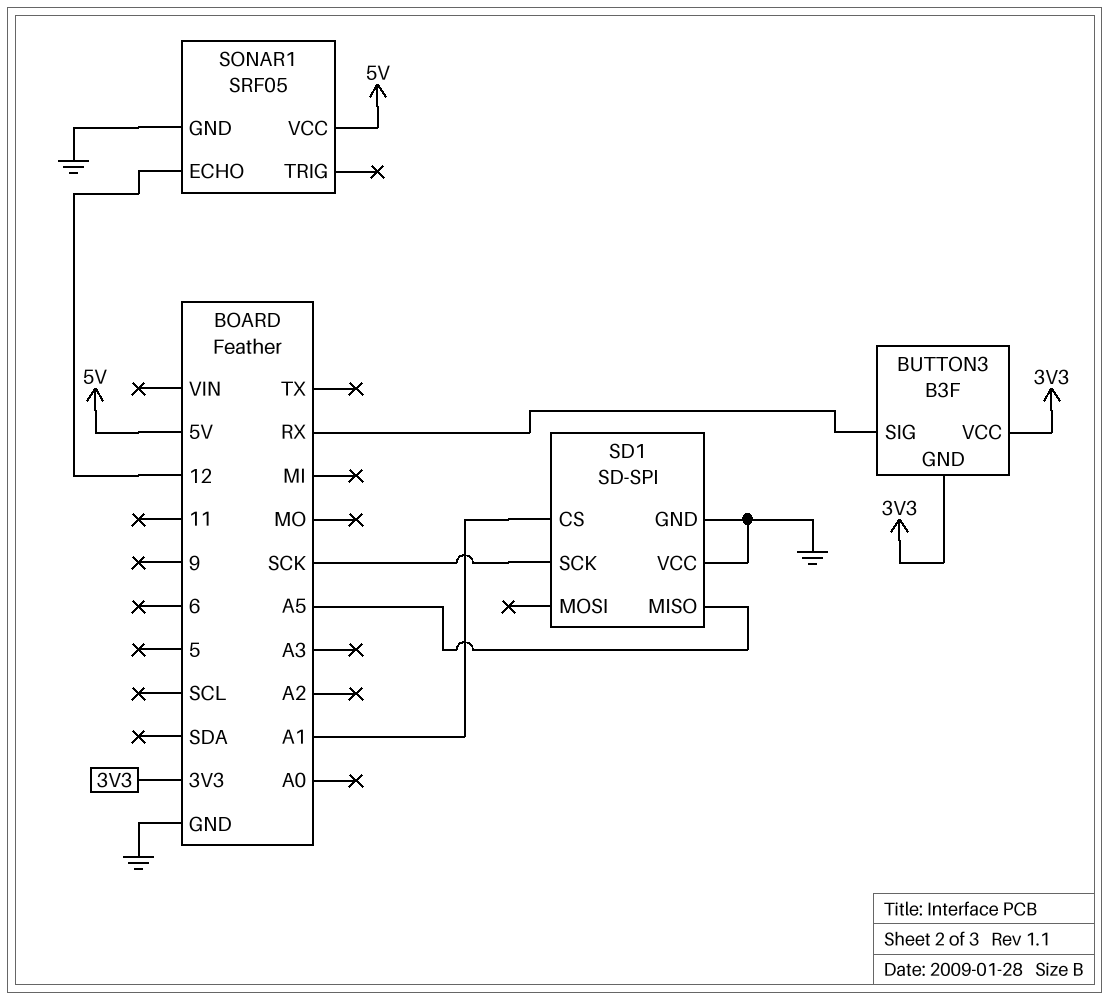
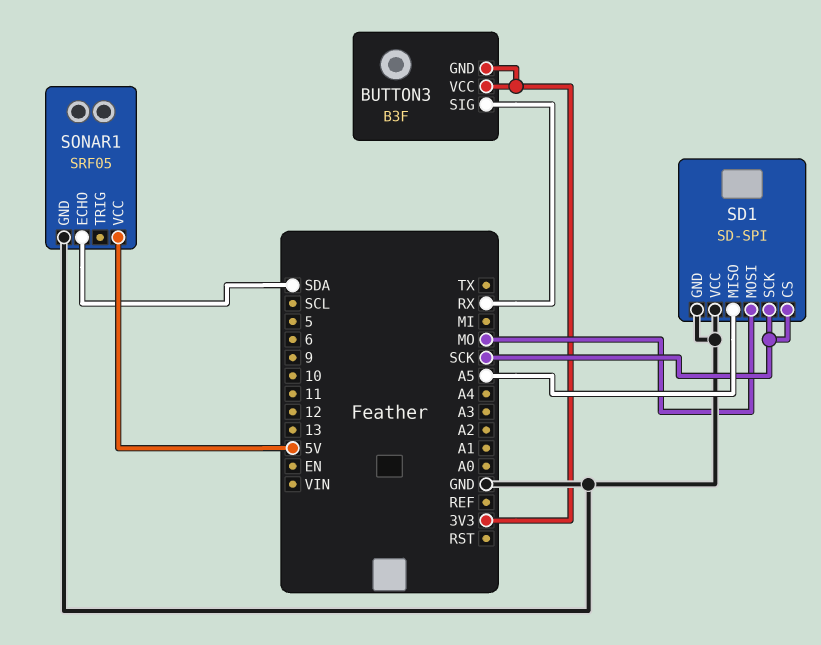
SD1 pin CS: A1 -> SCK
SD1 pin MOSI: none -> MO
SONAR1 pin ECHO: 12 -> SDA

